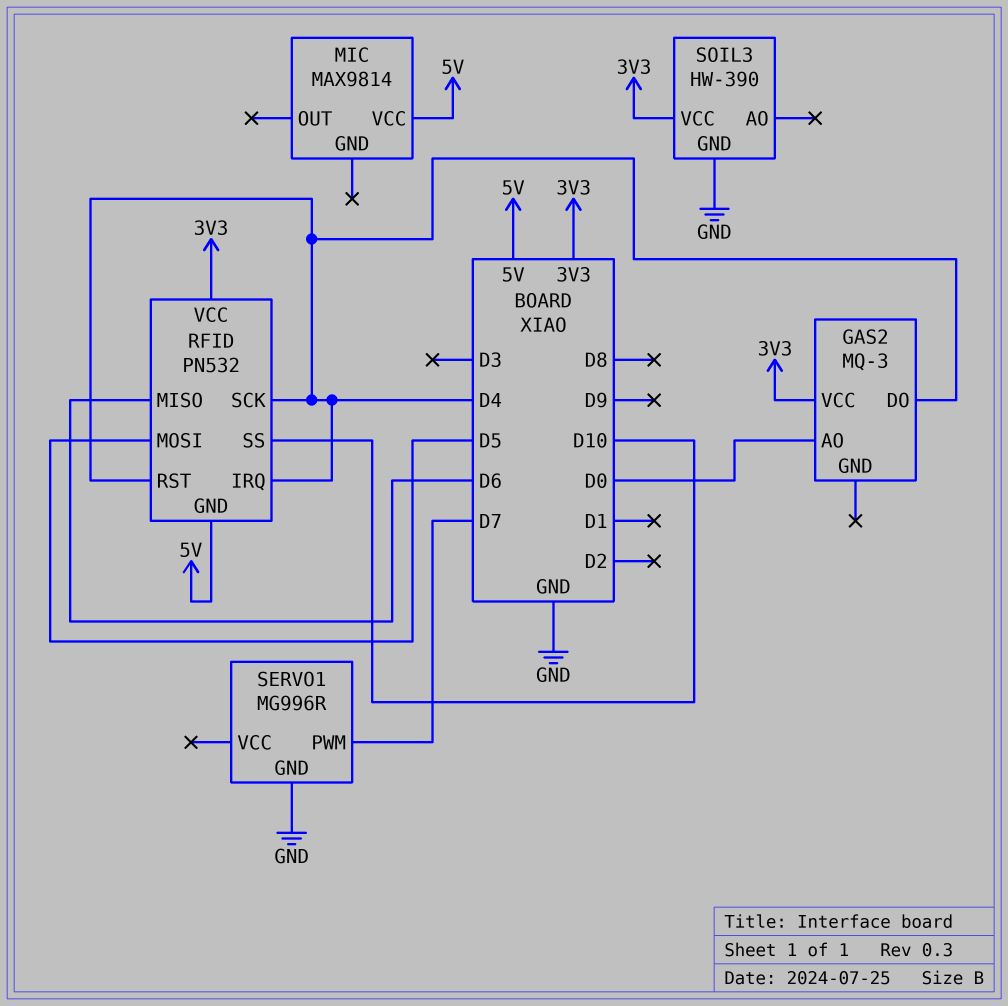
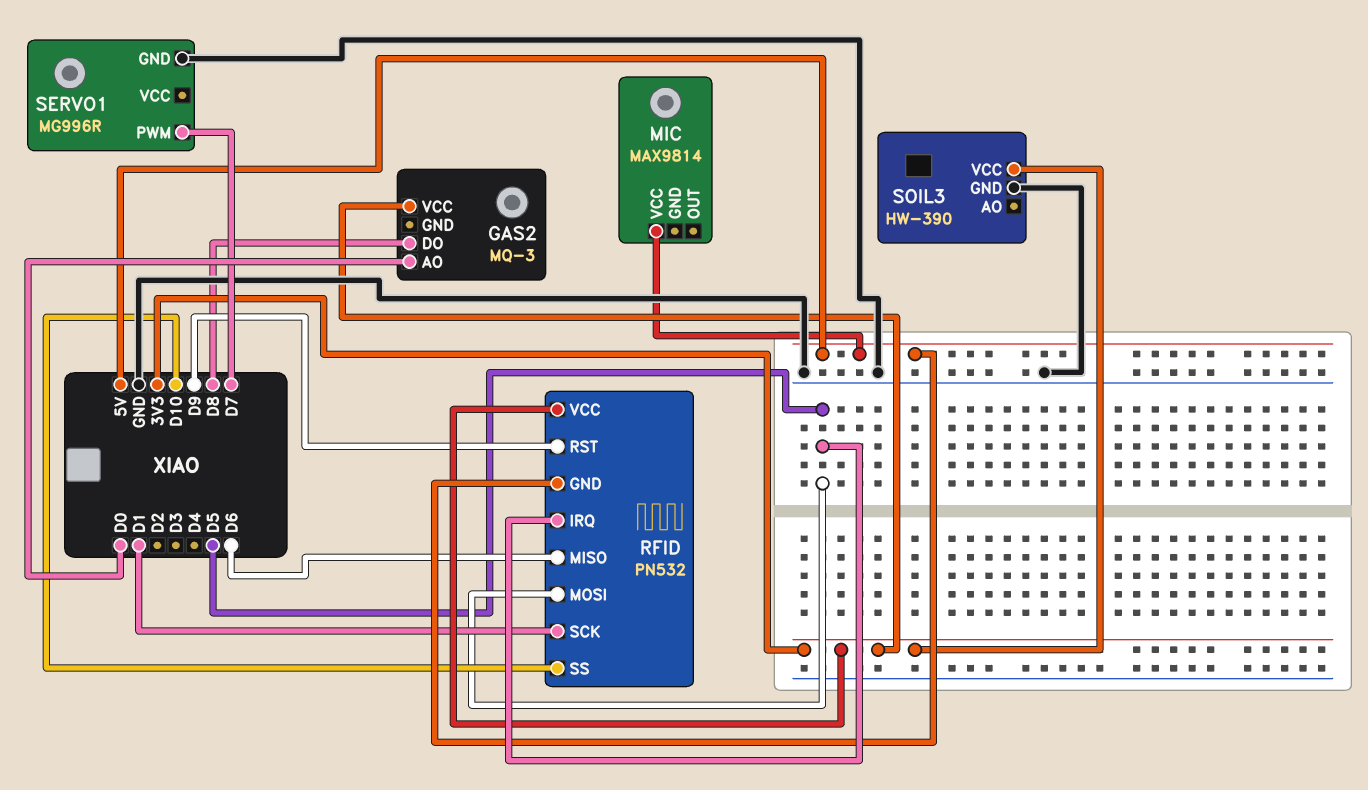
GAS2 pin DO: D4 -> D8
RFID pin IRQ: D4 -> D5
RFID pin RST: D4 -> D9
RFID pin SCK: D4 -> D1

